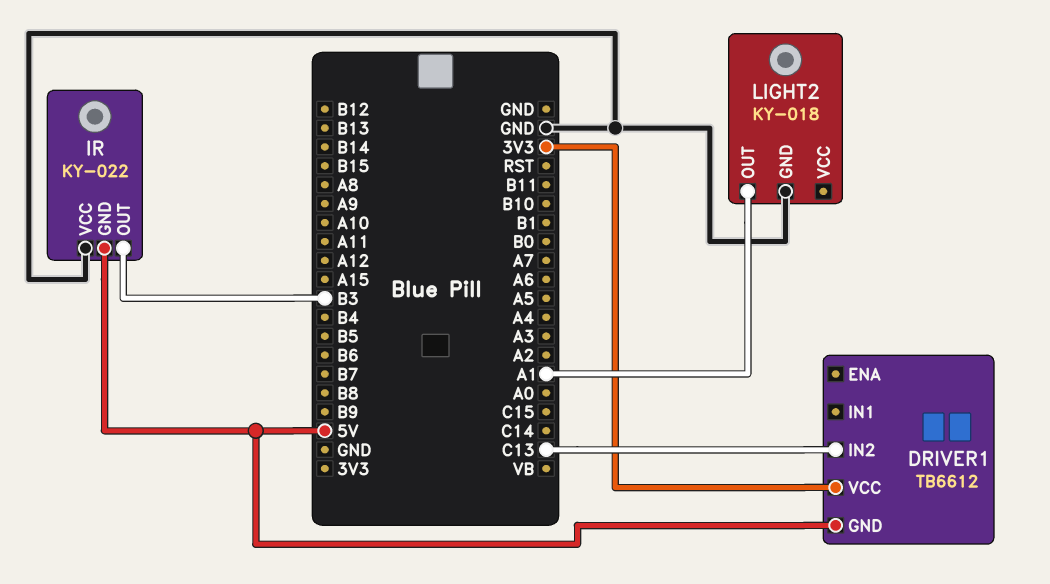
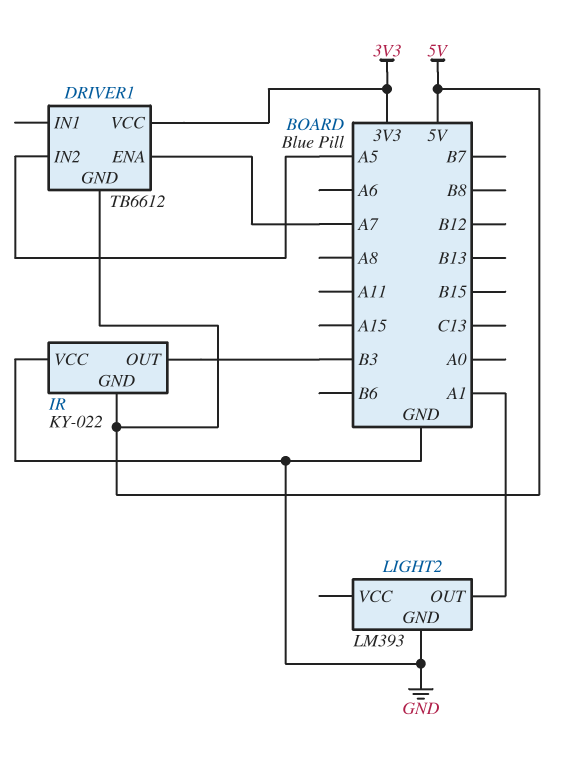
DRIVER1 pin ENA: none -> A7
DRIVER1 pin IN2: C13 -> A5
LIGHT2: KY-018 -> LM393

